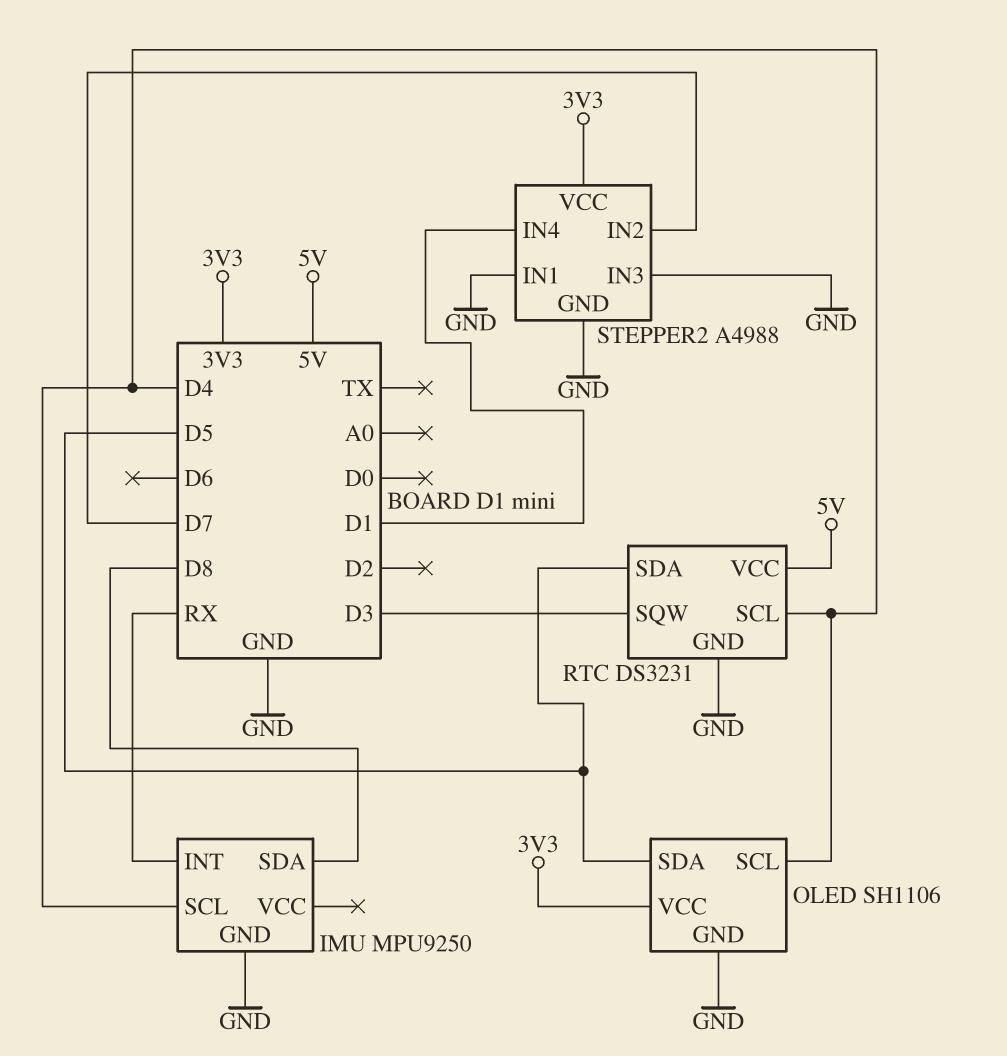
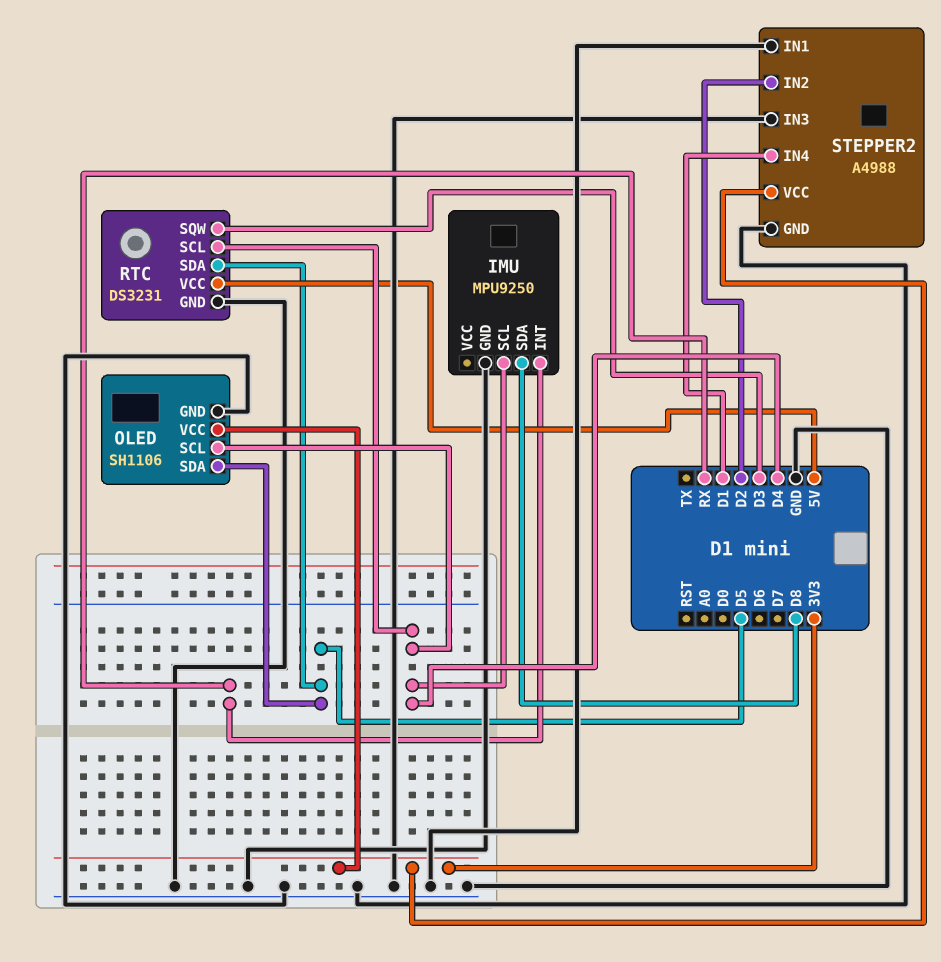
STEPPER2 pin IN2: D7 -> D2

